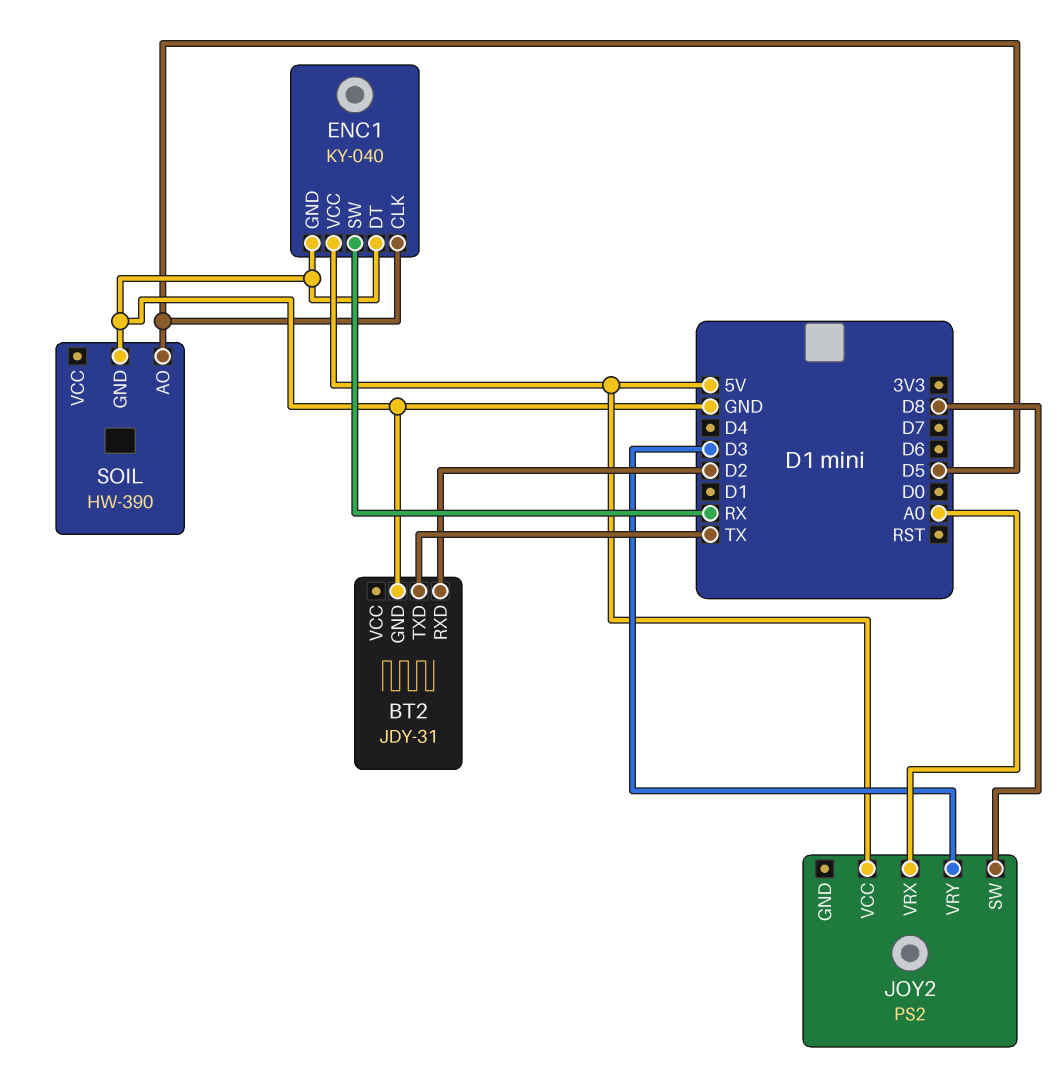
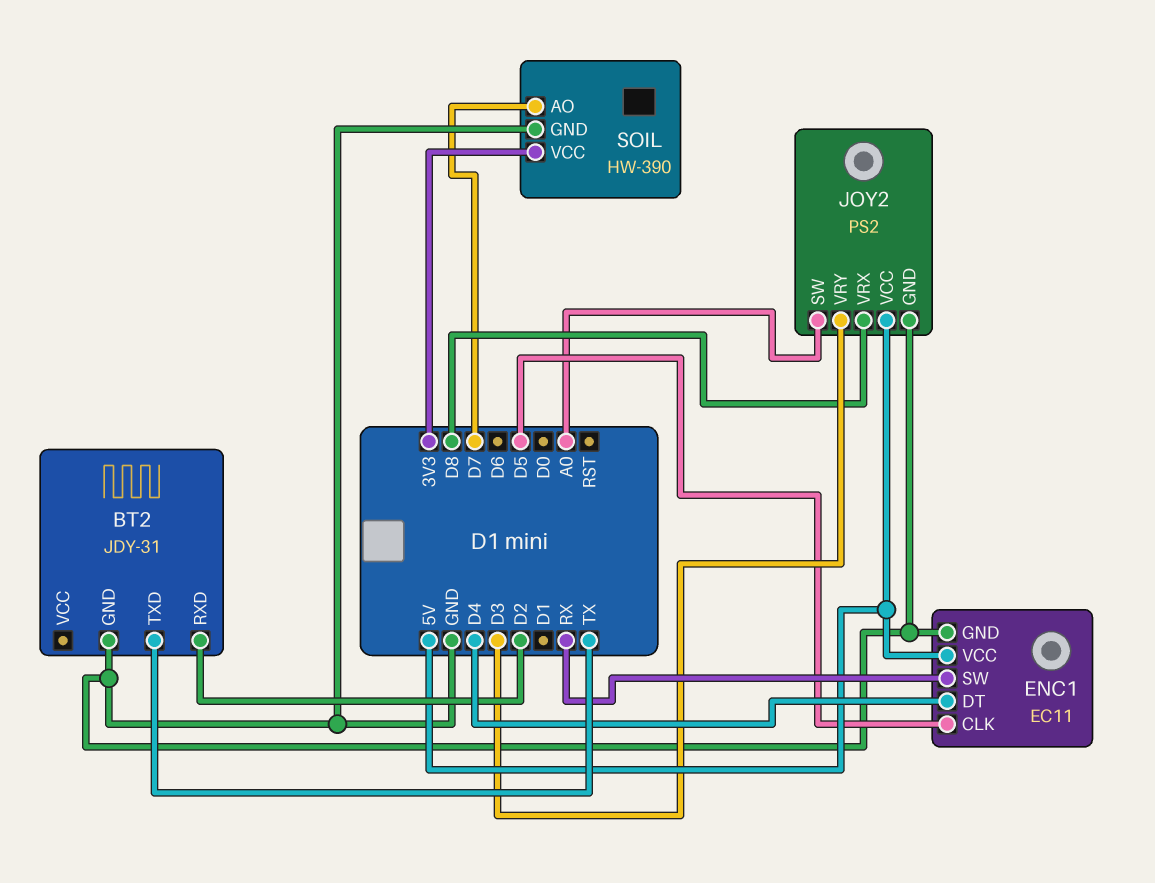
ENC1: KY-040 -> EC11
ENC1 pin DT: GND -> D4
JOY2 pin GND: none -> GND
JOY2 pin SW: D8 -> A0
JOY2 pin VRX: A0 -> D8
SOIL pin AO: D5 -> D7
SOIL pin VCC: none -> 3V3

